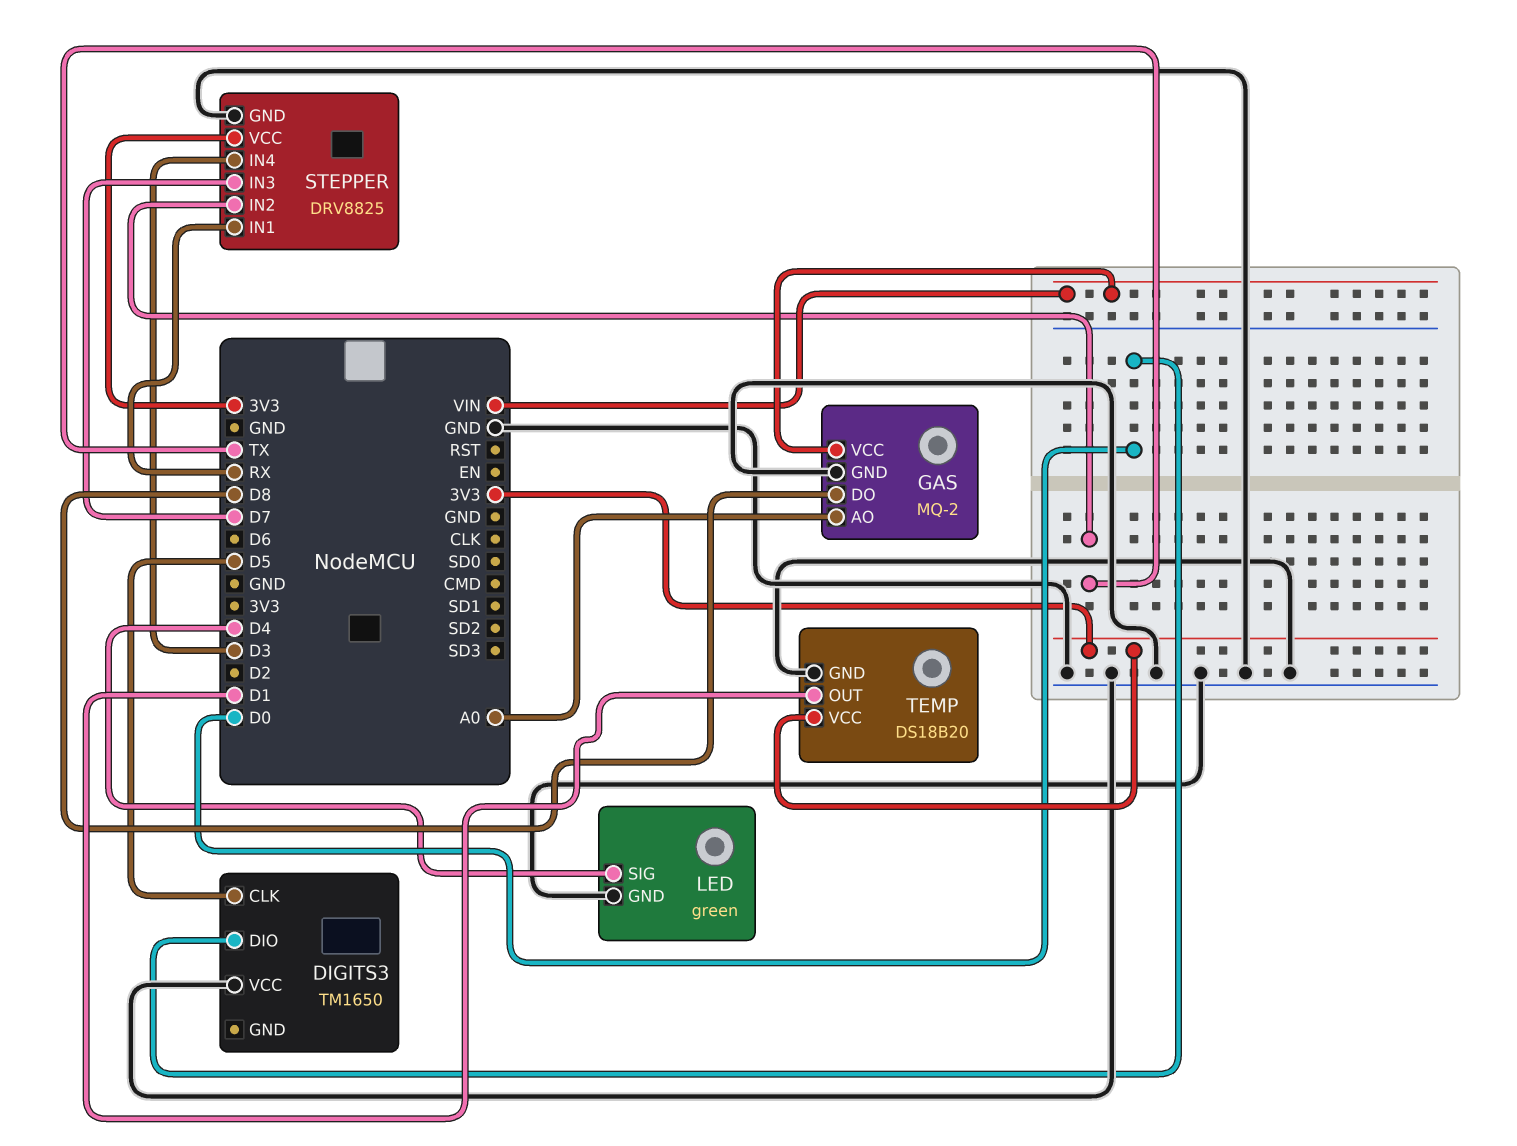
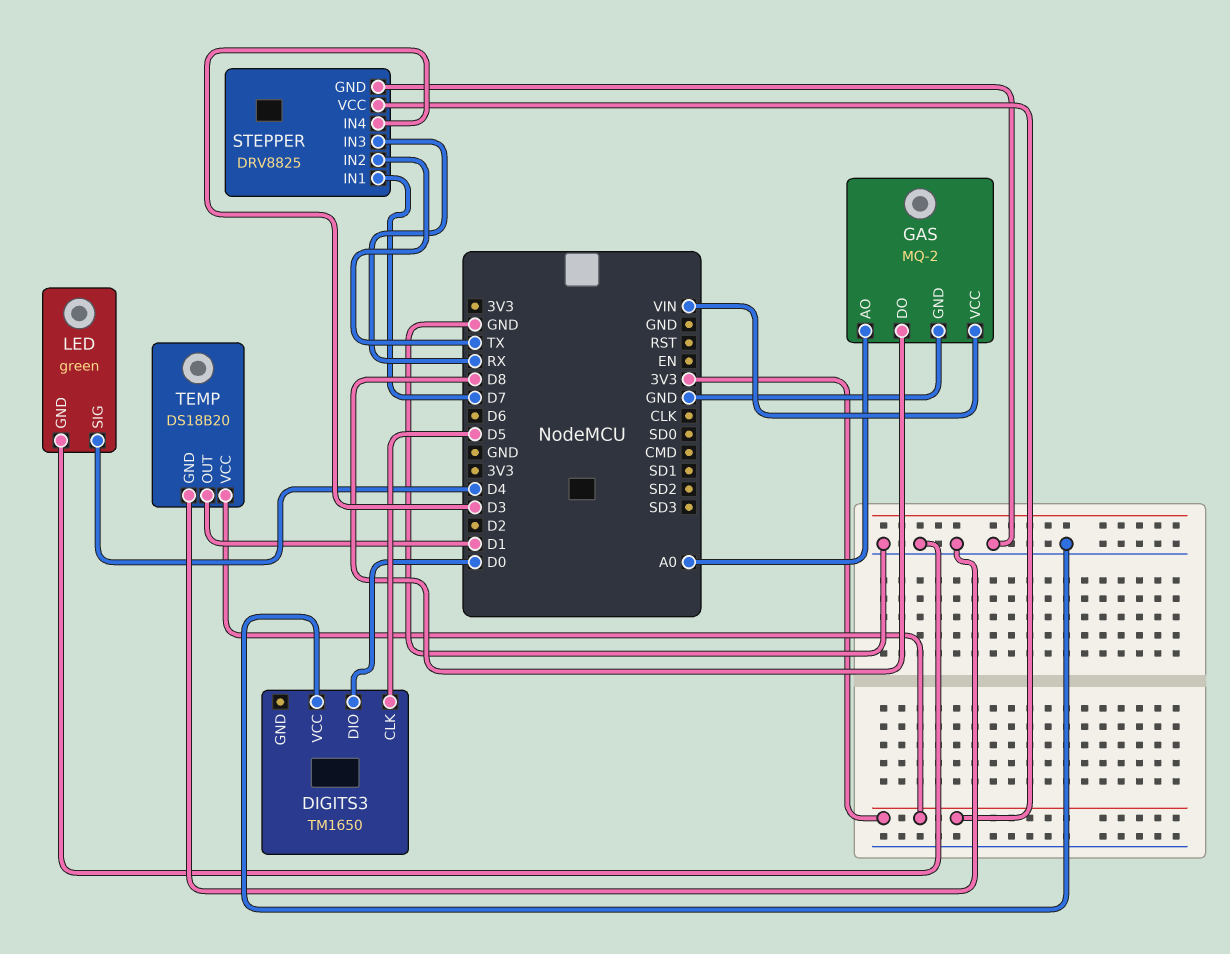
STEPPER pin IN1: RX -> D7
STEPPER pin IN3: D7 -> RX

